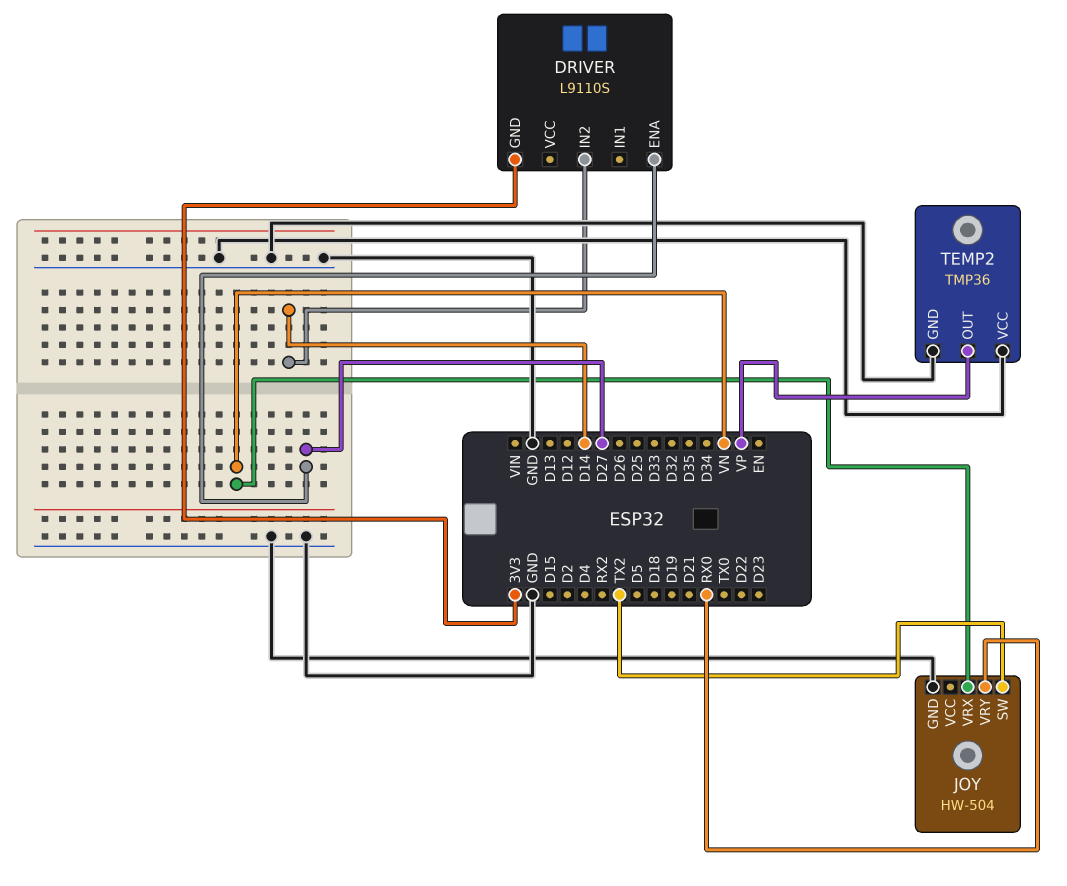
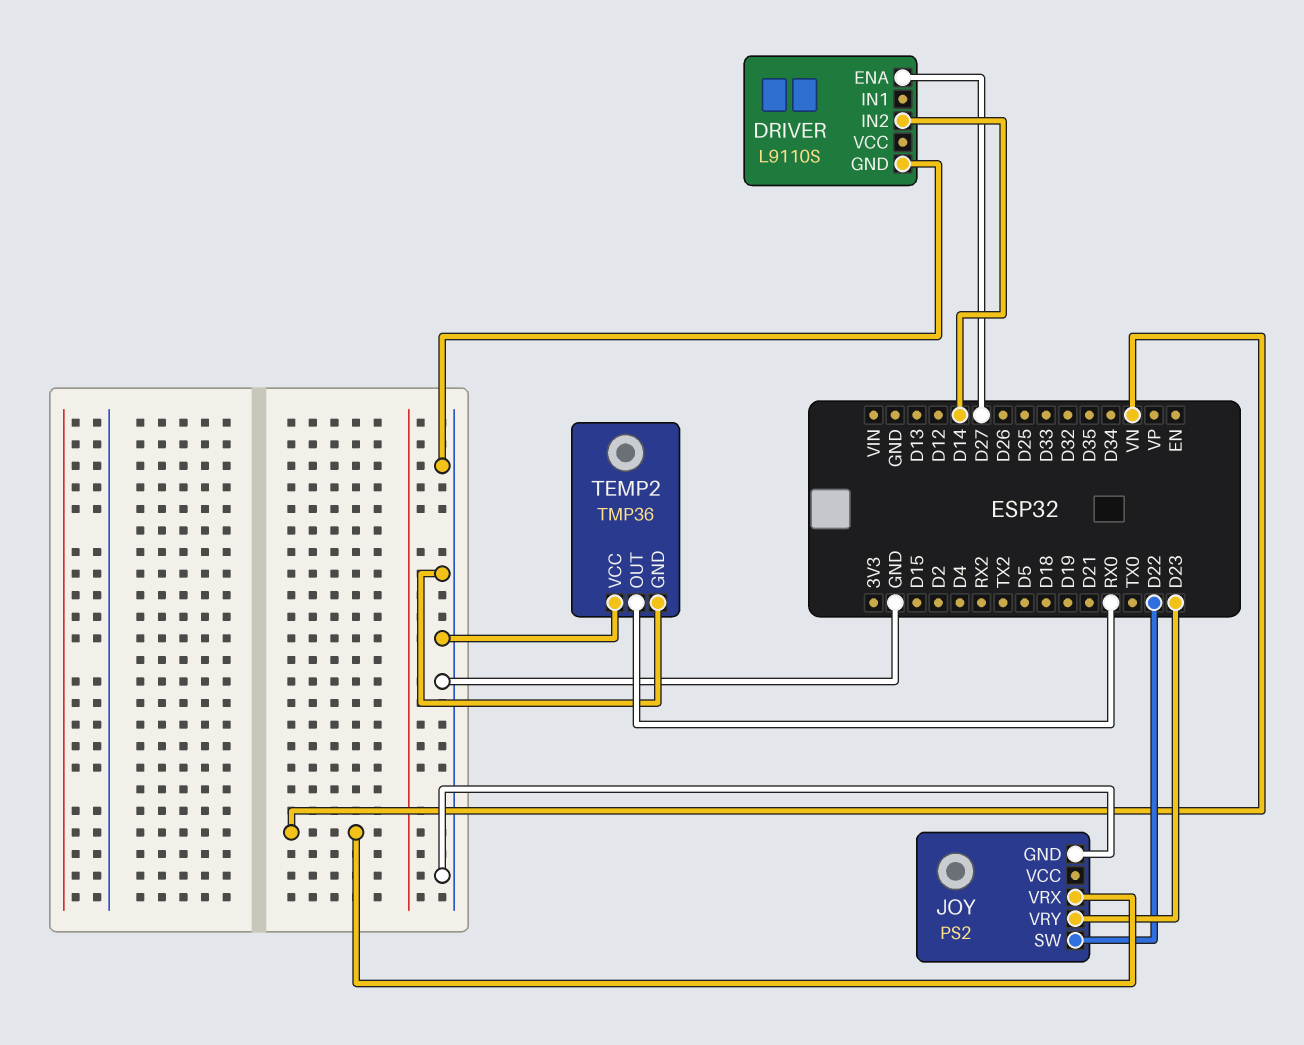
DRIVER pin GND: 3V3 -> GND
JOY: HW-504 -> PS2
JOY pin SW: TX2 -> D22
JOY pin VRY: RX0 -> D23
TEMP2 pin OUT: VP -> RX0

